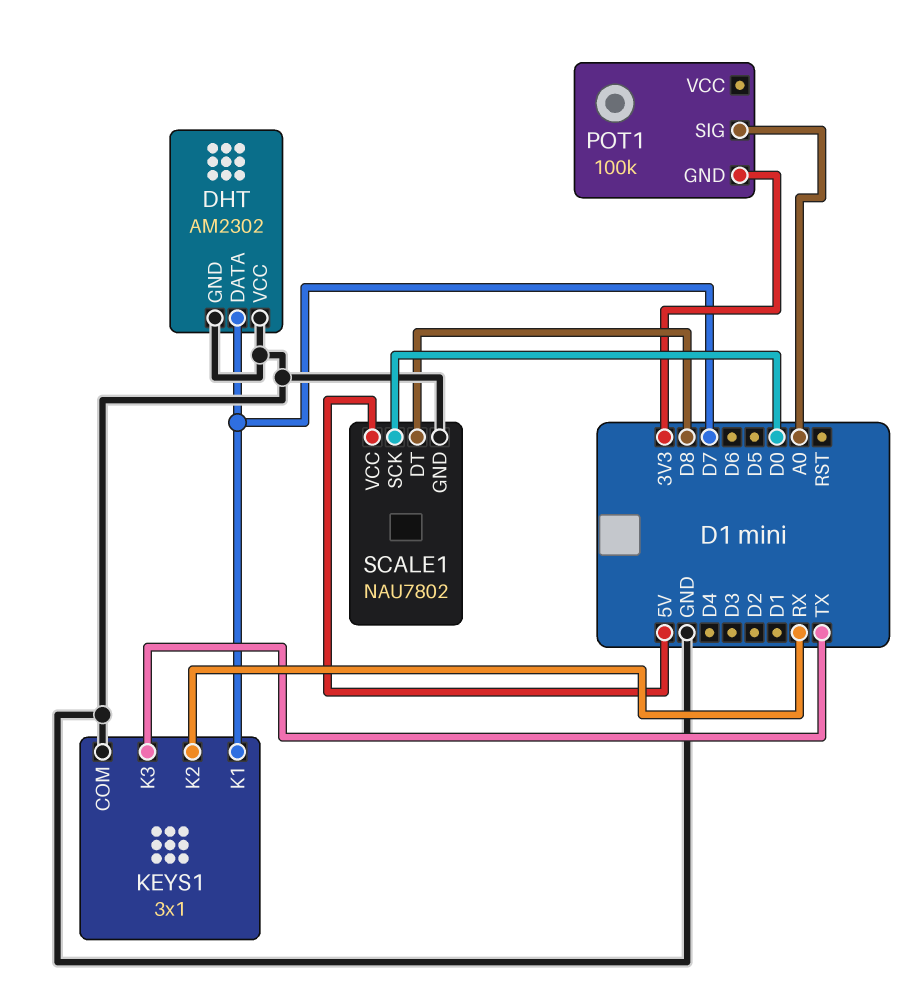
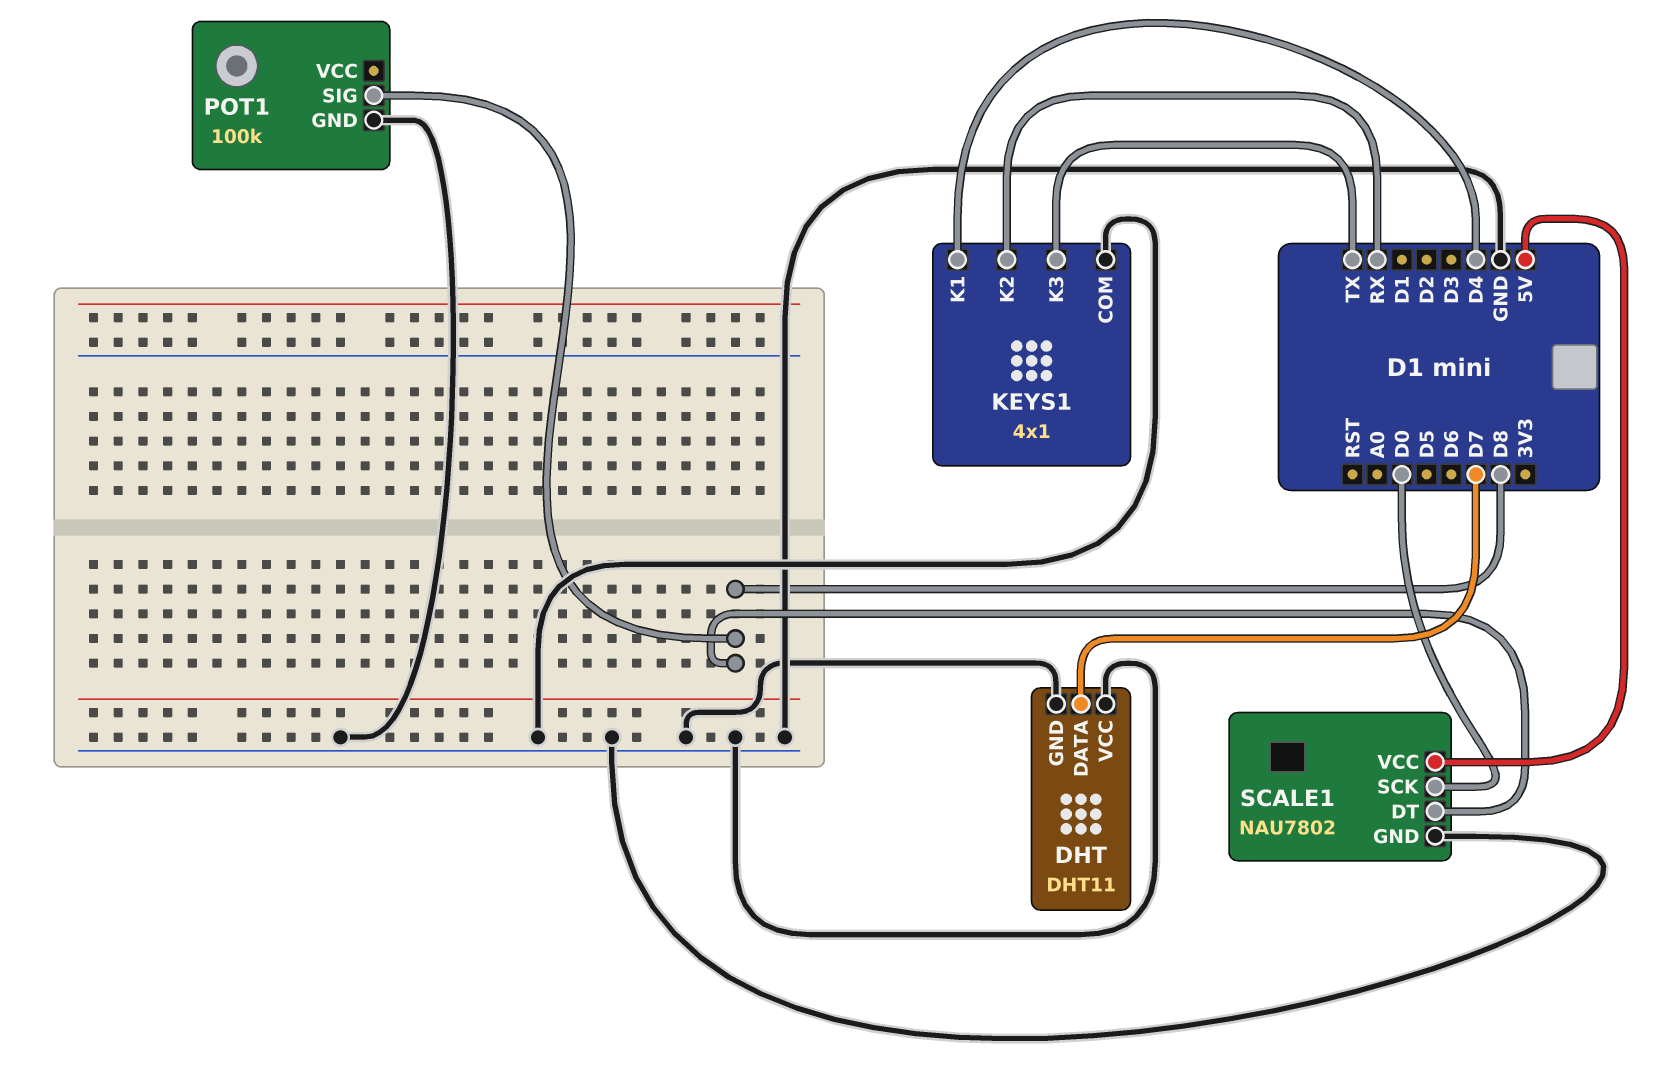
DHT: AM2302 -> DHT11
KEYS1: 3x1 -> 4x1
KEYS1 pin K1: D7 -> D4
POT1 pin GND: 3V3 -> GND
POT1 pin SIG: A0 -> D8

